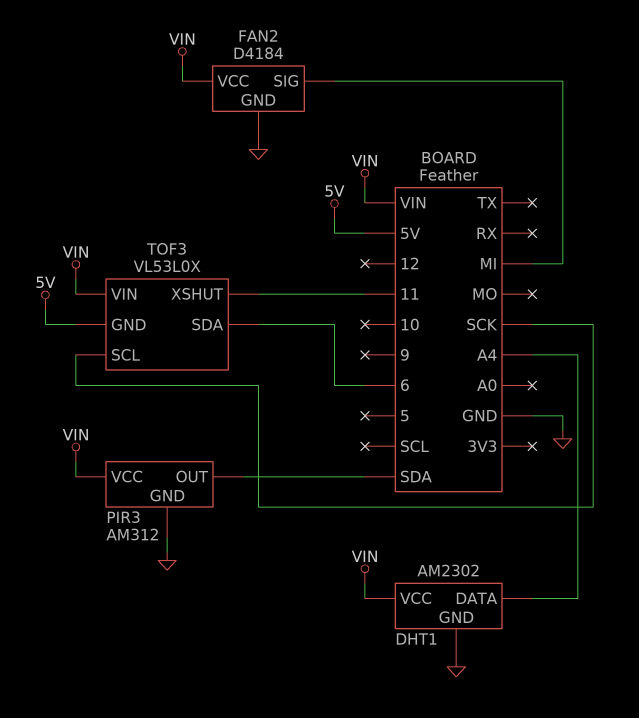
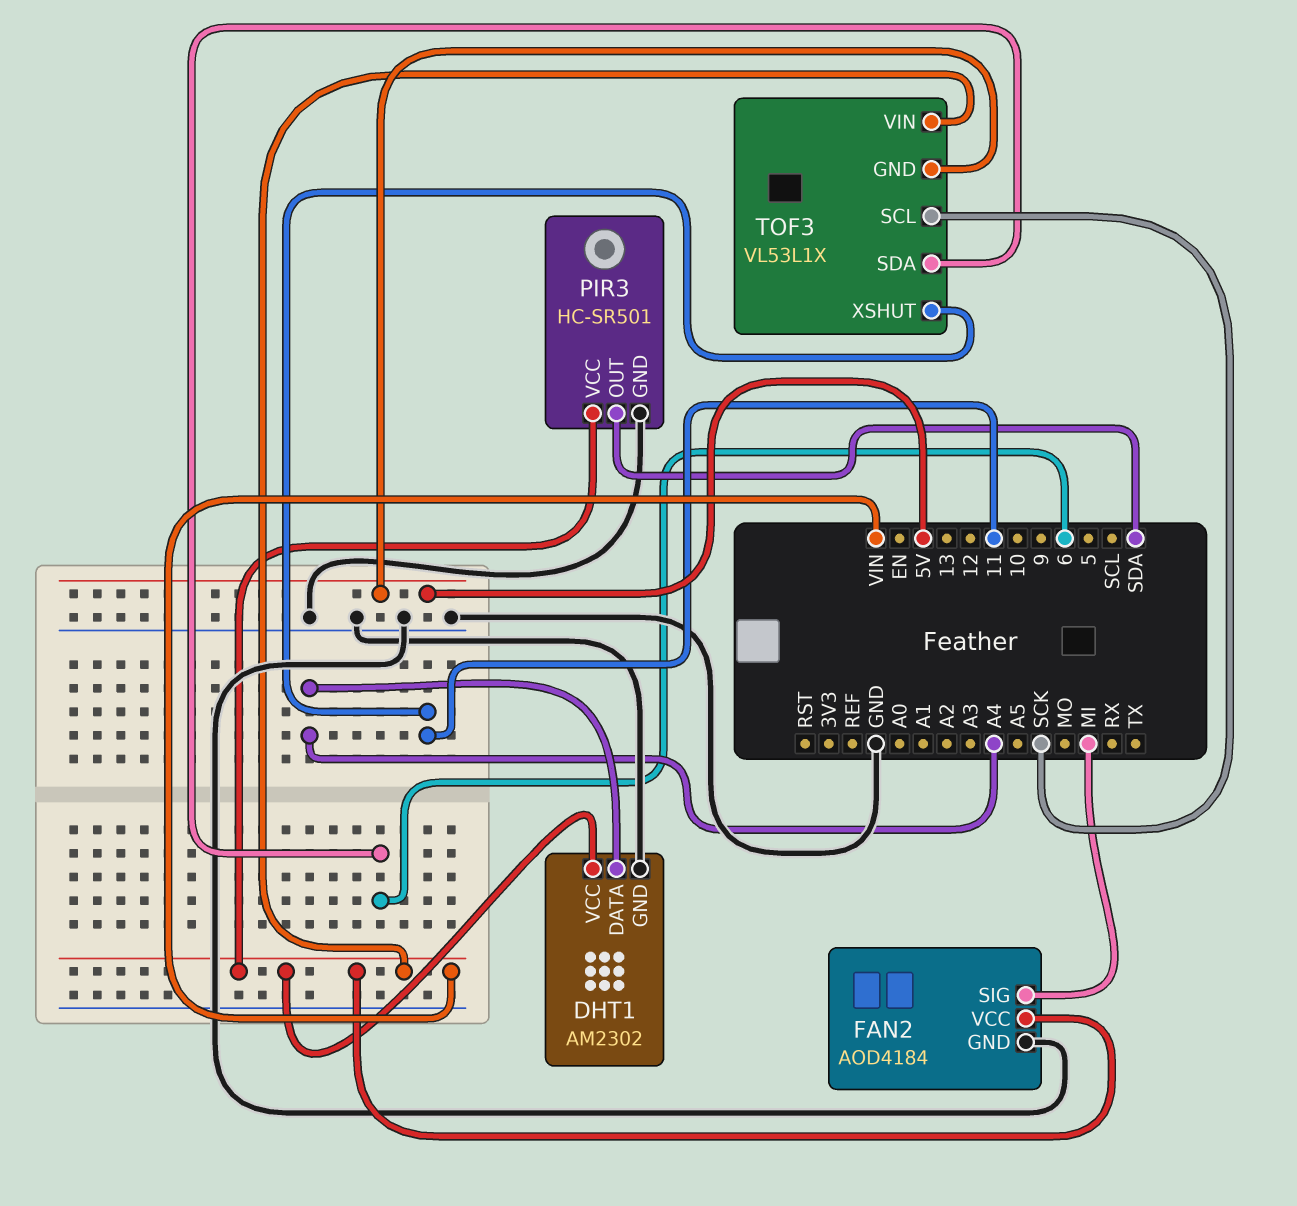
FAN2: D4184 -> AOD4184
PIR3: AM312 -> HC-SR501
TOF3: VL53L0X -> VL53L1X

